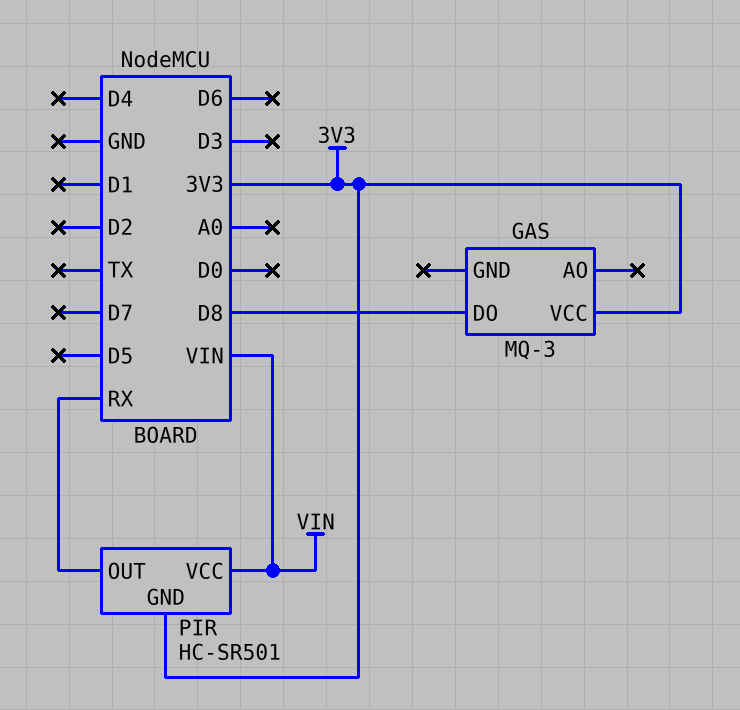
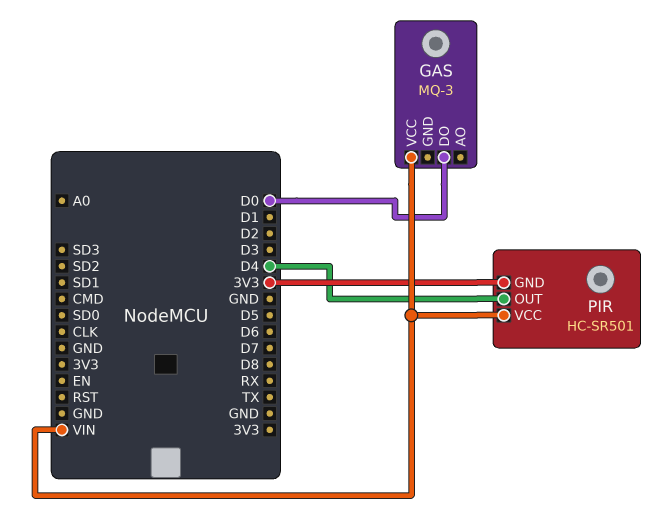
GAS pin DO: D8 -> D0
GAS pin VCC: 3V3 -> VIN
PIR pin OUT: RX -> D4

